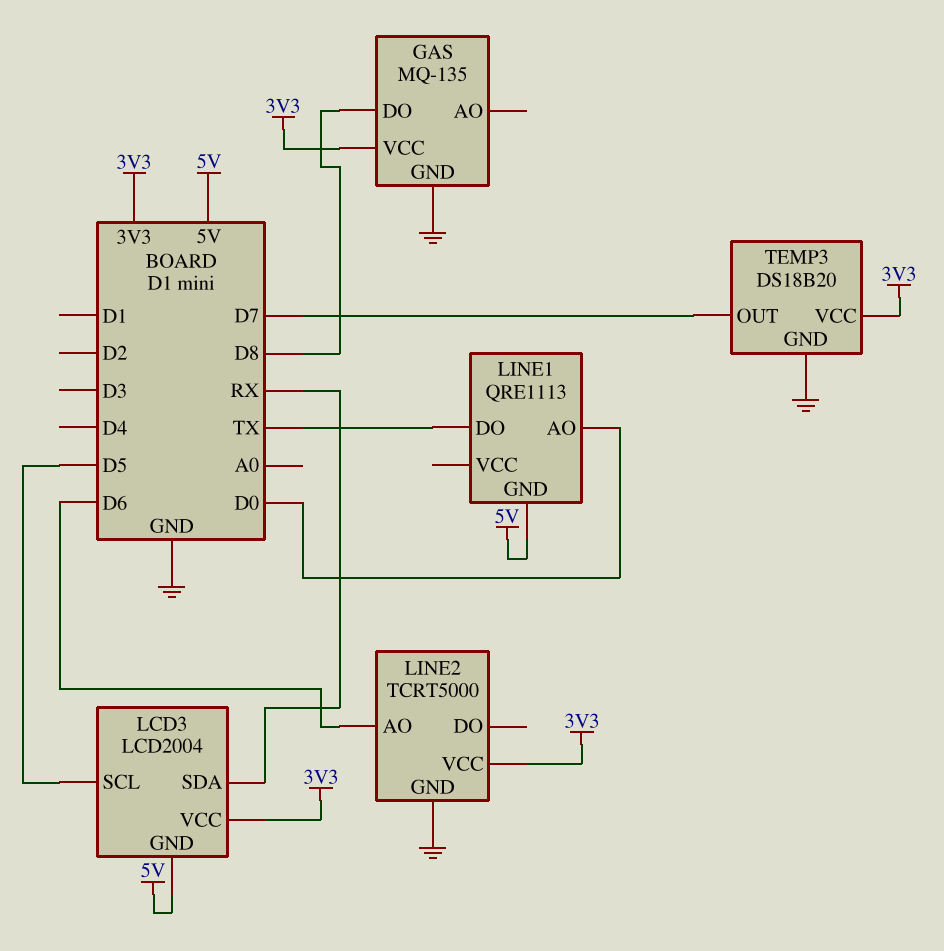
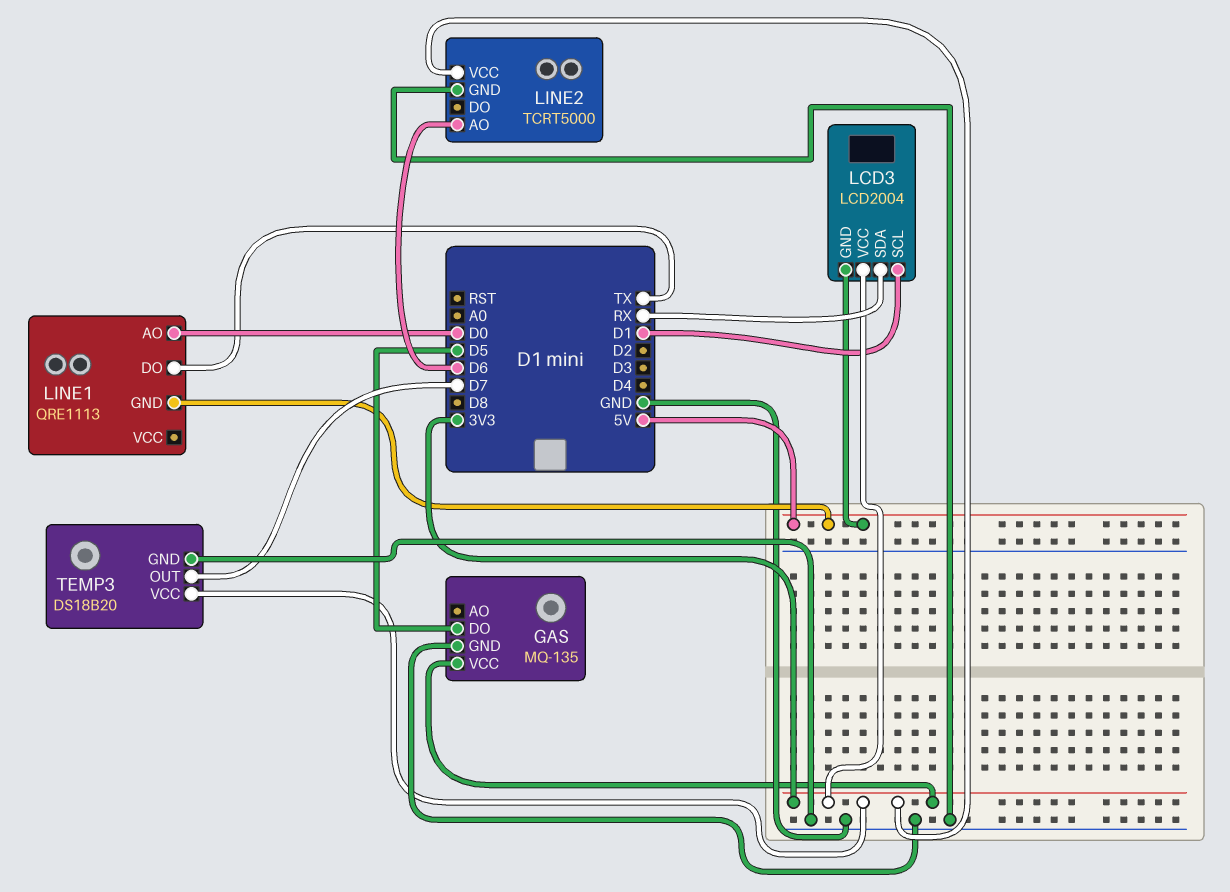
GAS pin DO: D8 -> D5
LCD3 pin SCL: D5 -> D1

